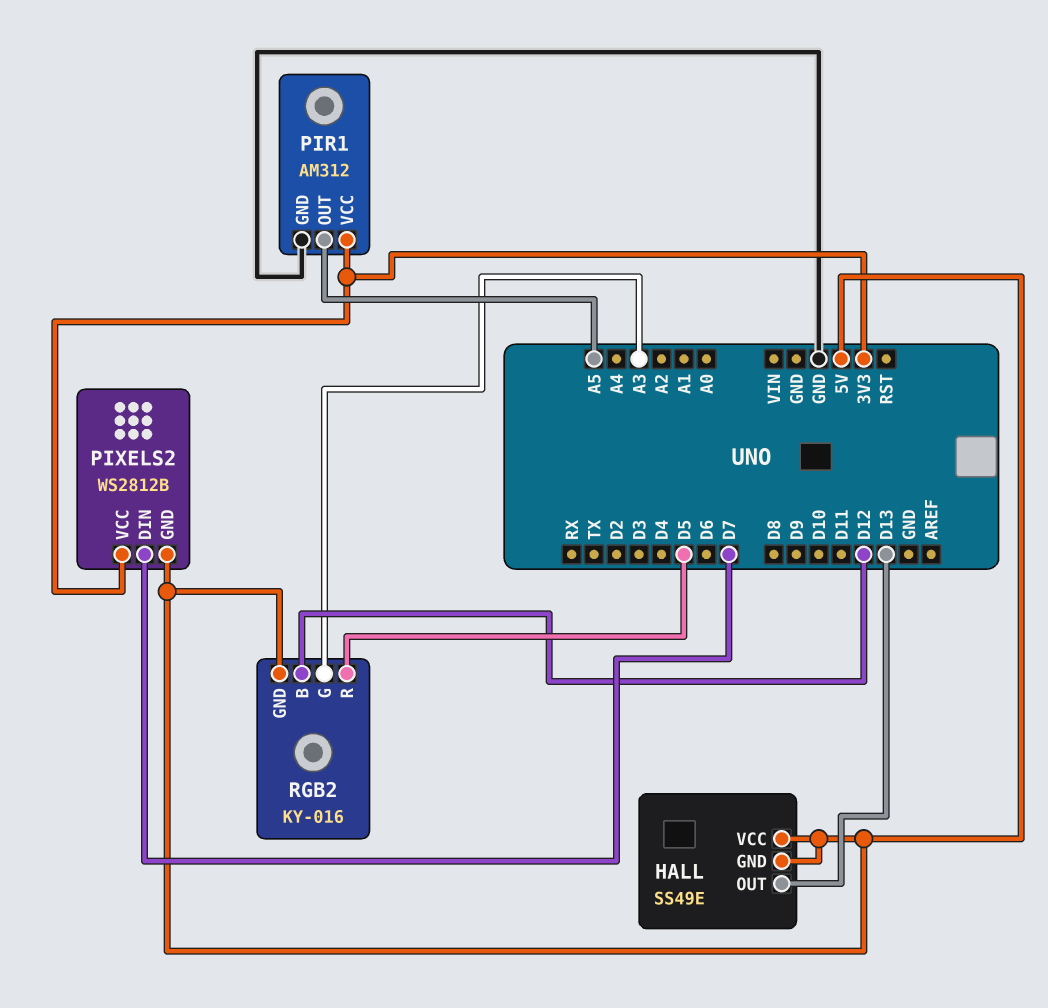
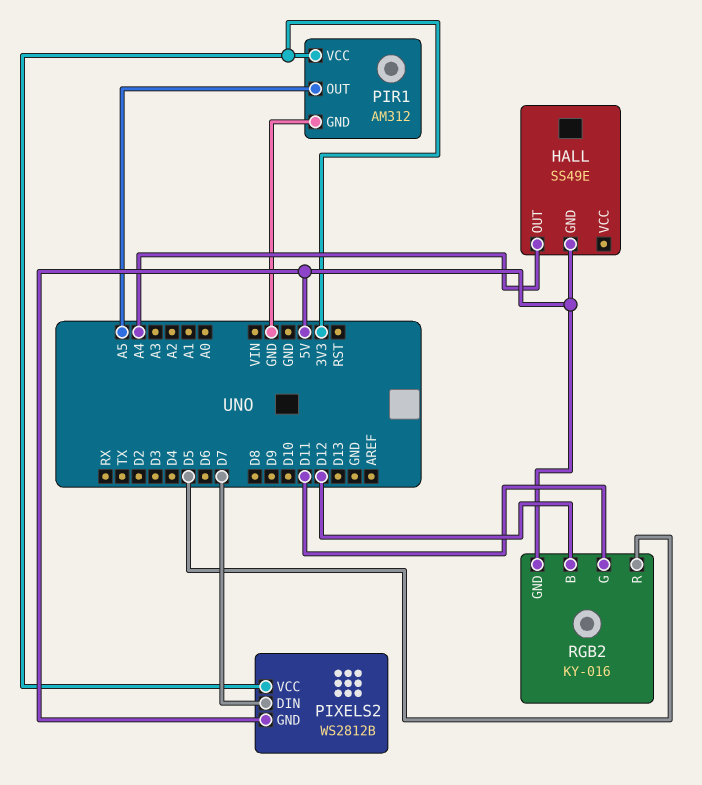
HALL pin OUT: D13 -> A4
HALL pin VCC: 5V -> none
RGB2 pin G: A3 -> D11

